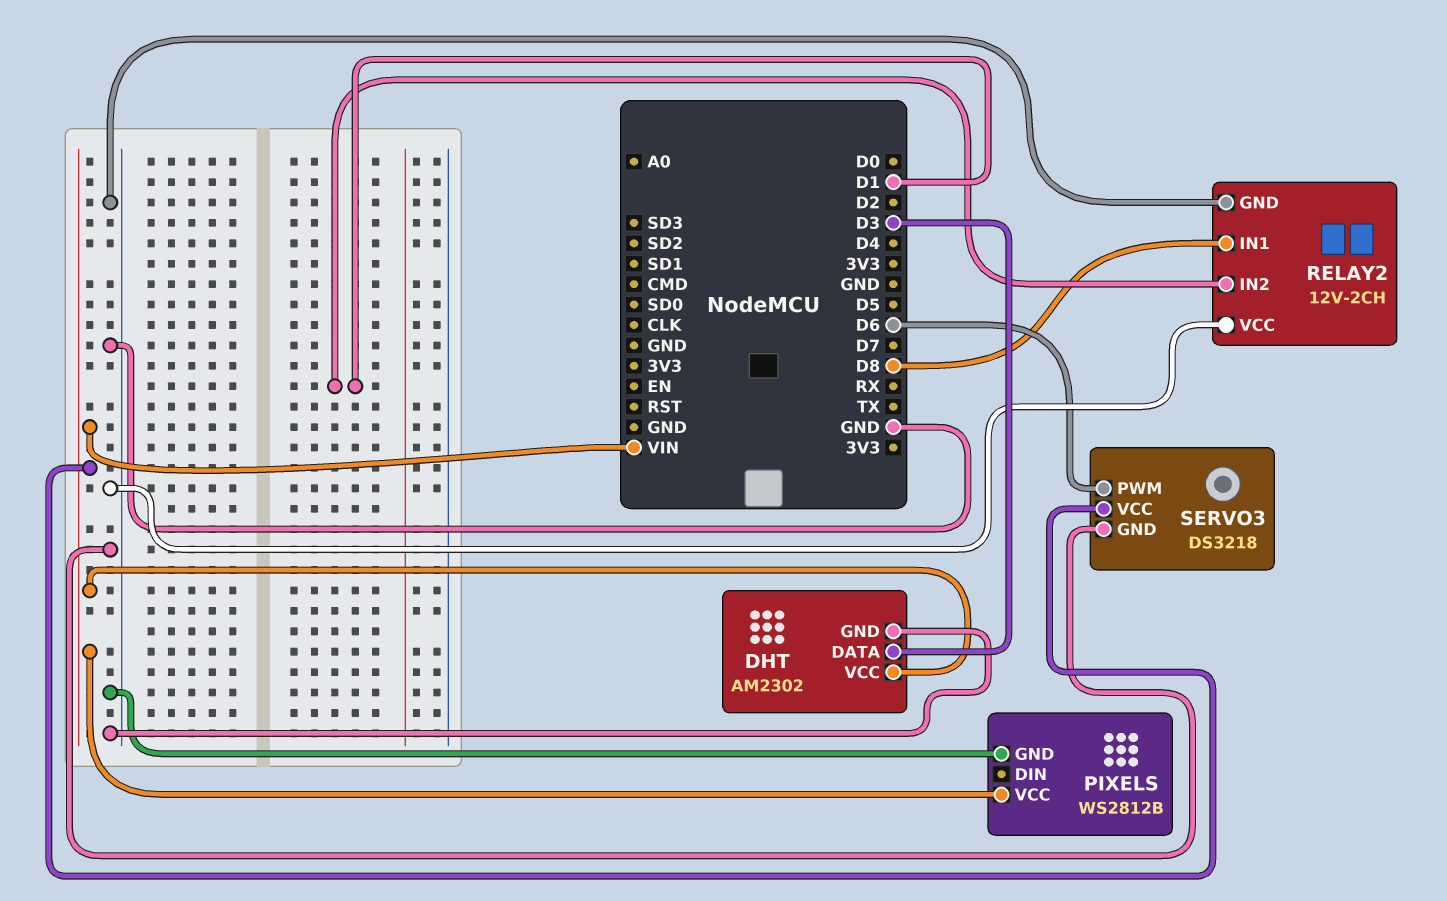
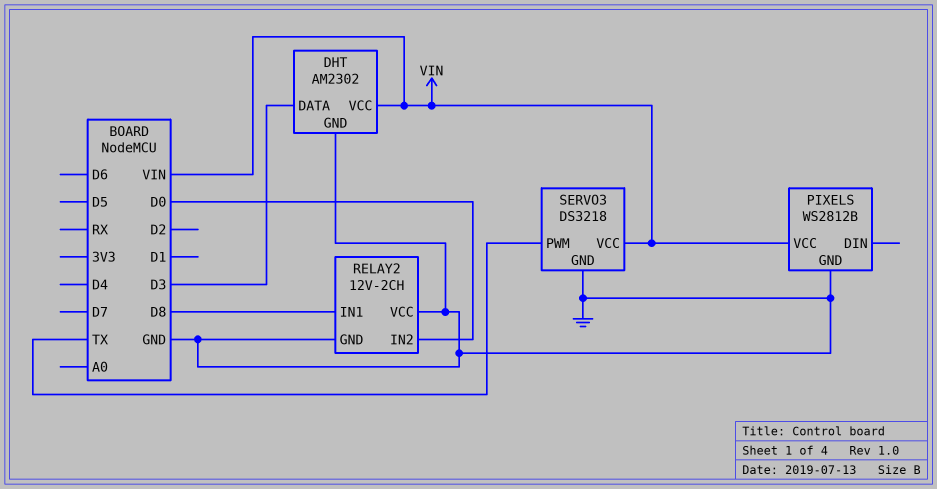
RELAY2 pin IN2: D1 -> D0
SERVO3 pin PWM: D6 -> TX

